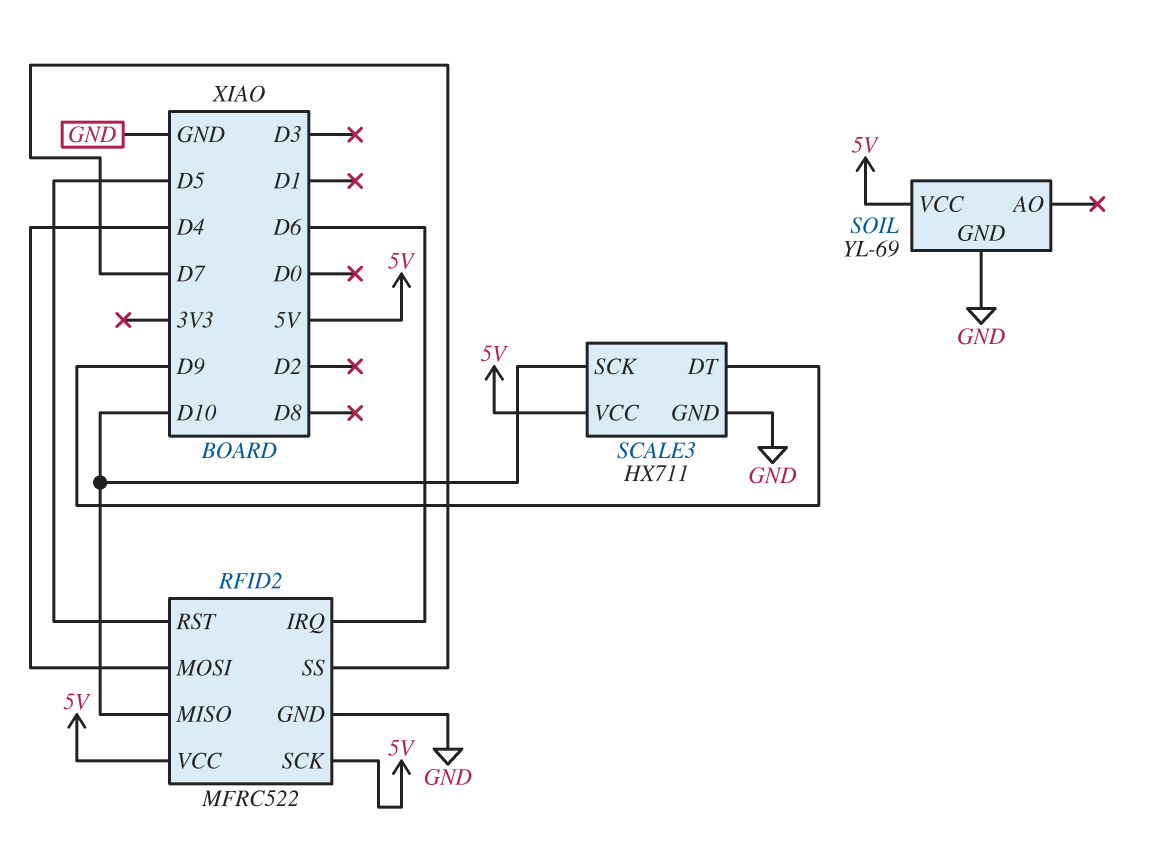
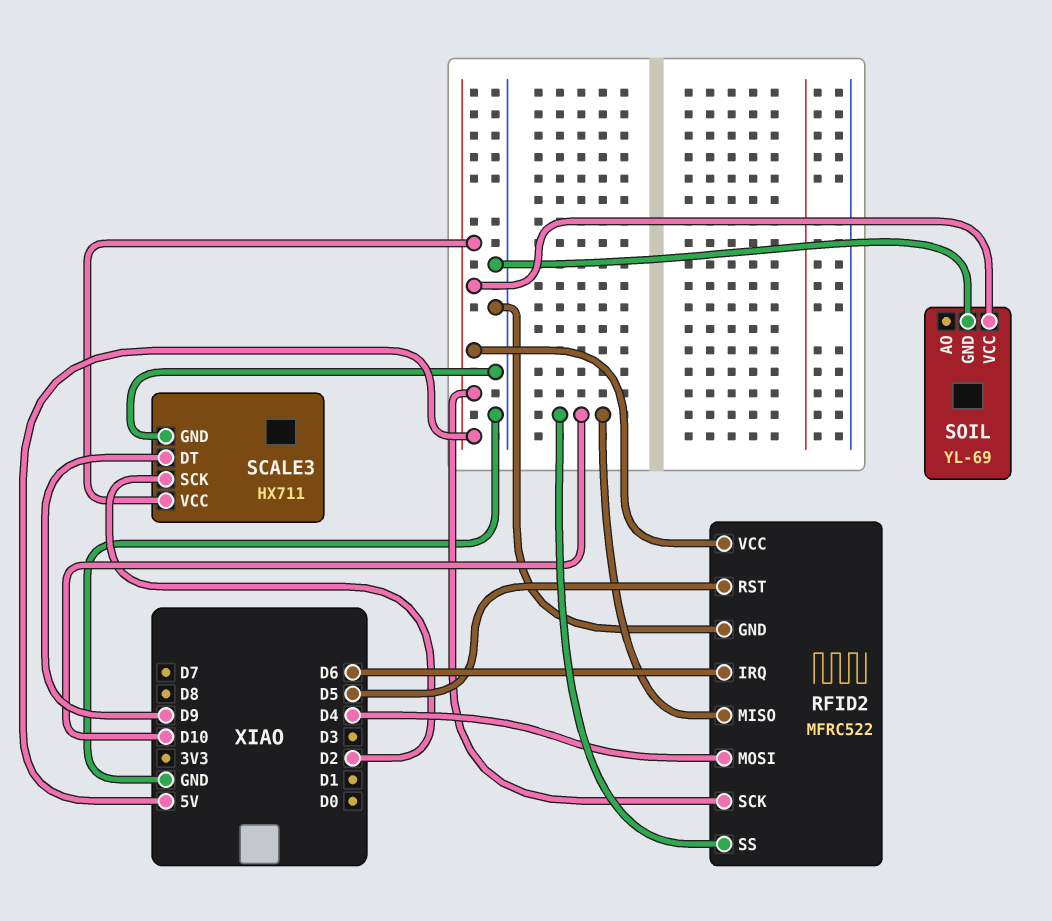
RFID2 pin SS: D7 -> D10
SCALE3 pin SCK: D10 -> D2

